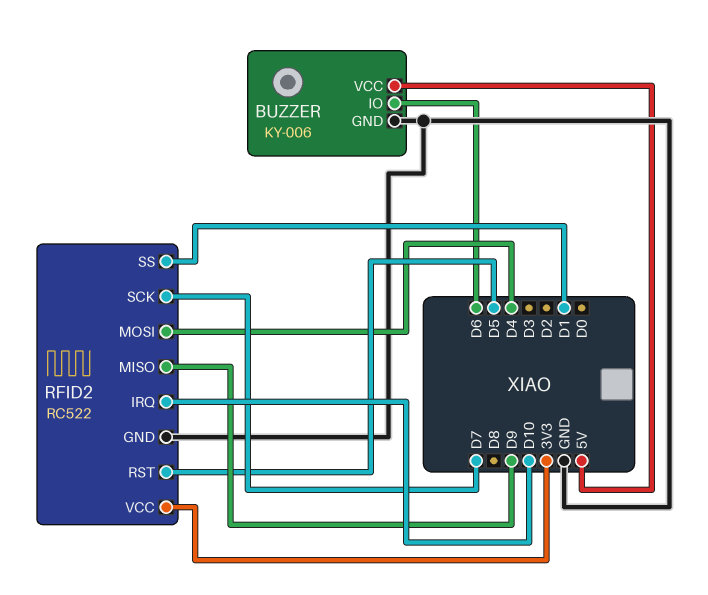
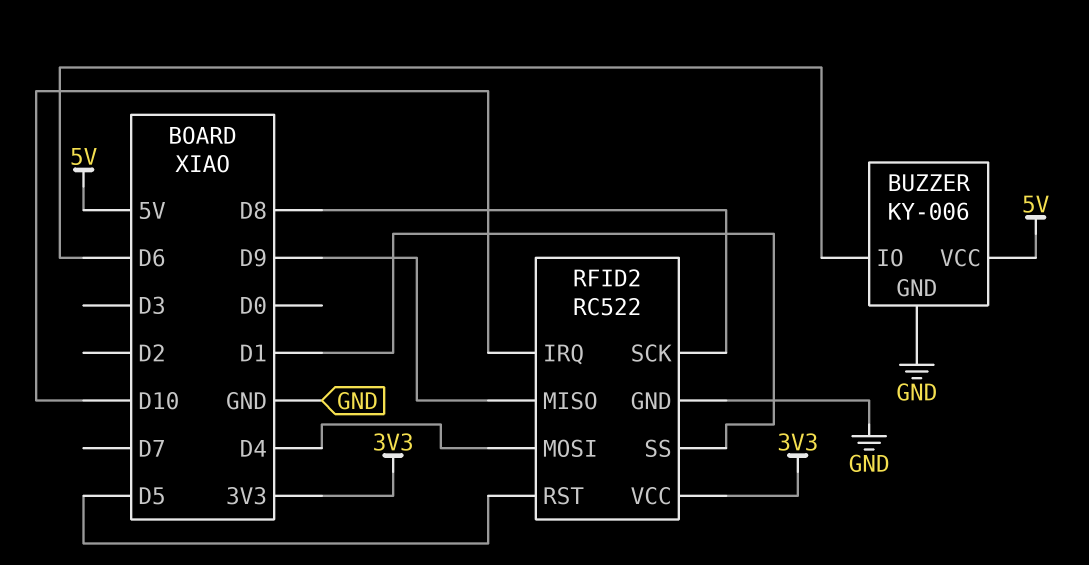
RFID2 pin SCK: D7 -> D8

